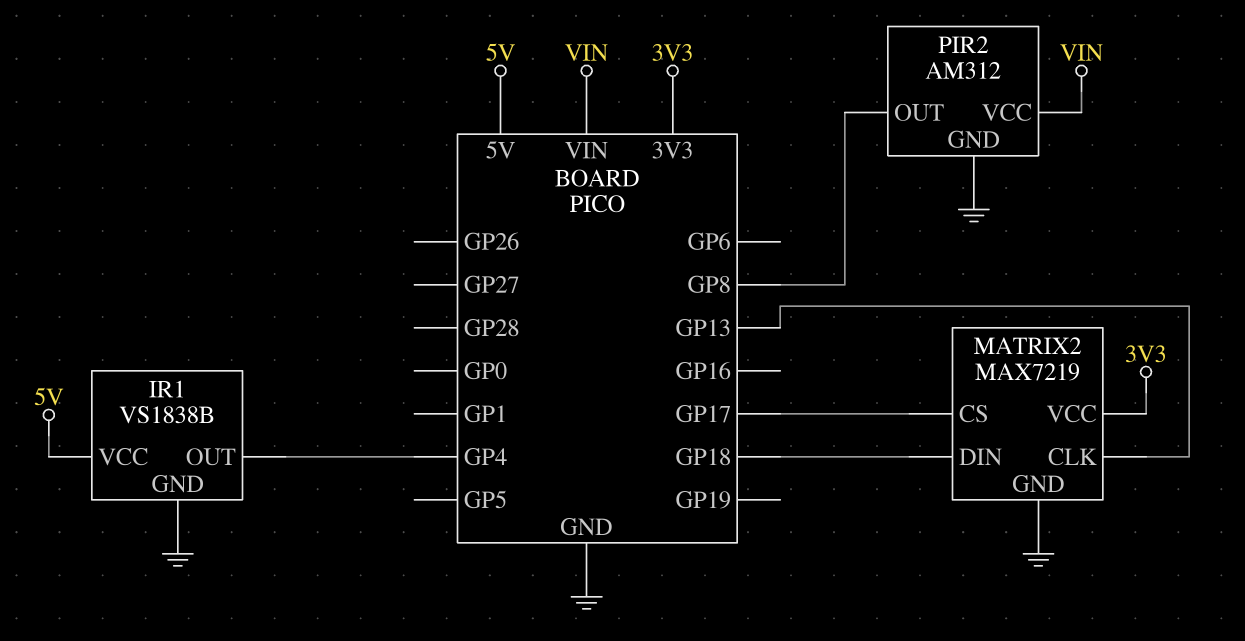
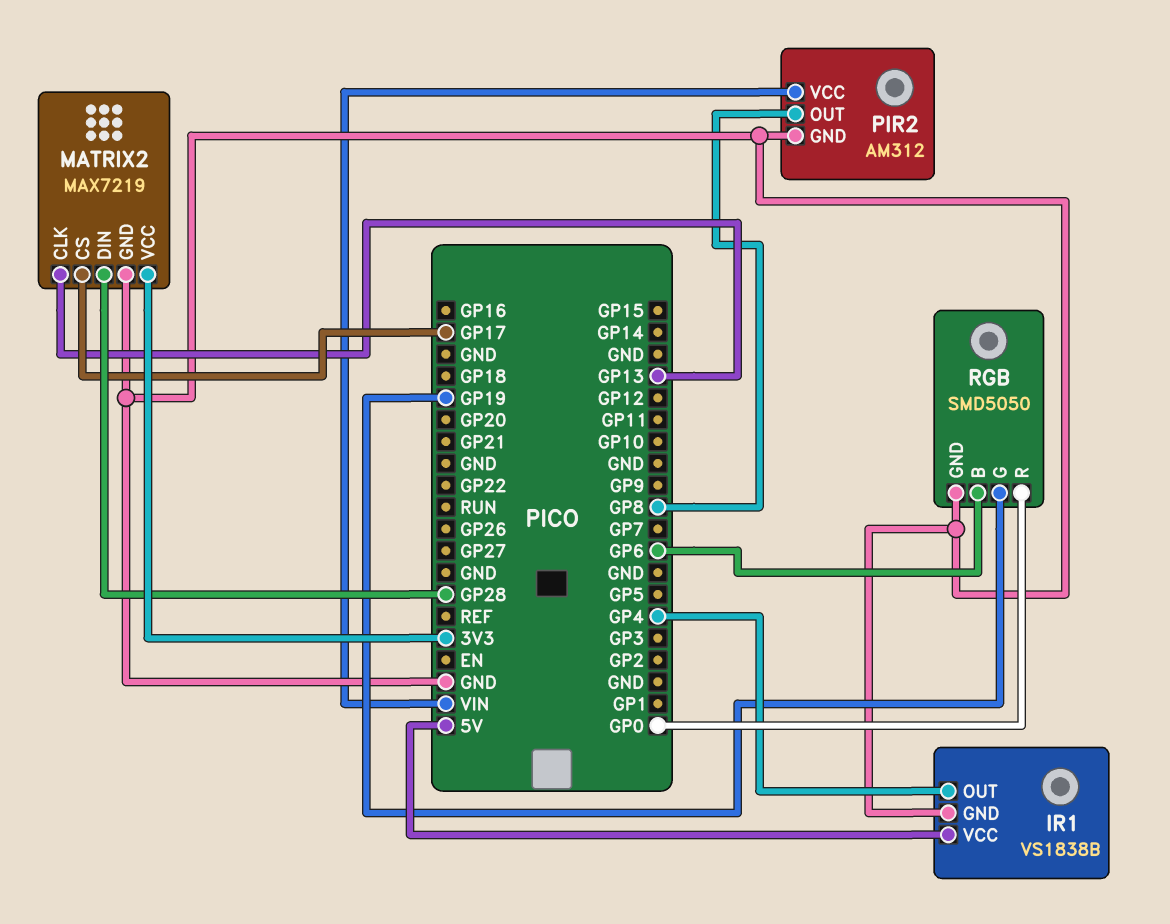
MATRIX2 pin DIN: GP18 -> GP28
RGB: none -> SMD5050
RGB pin B: none -> GP6
RGB pin G: none -> GP19
RGB pin GND: none -> GND
RGB pin R: none -> GP0

